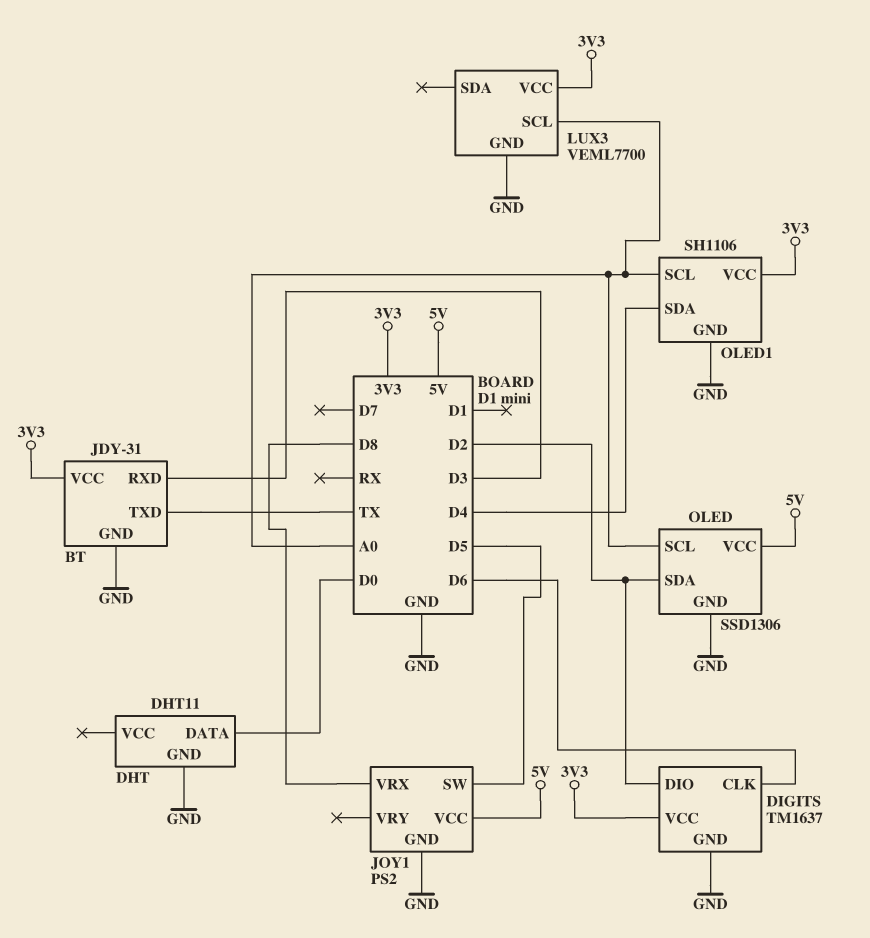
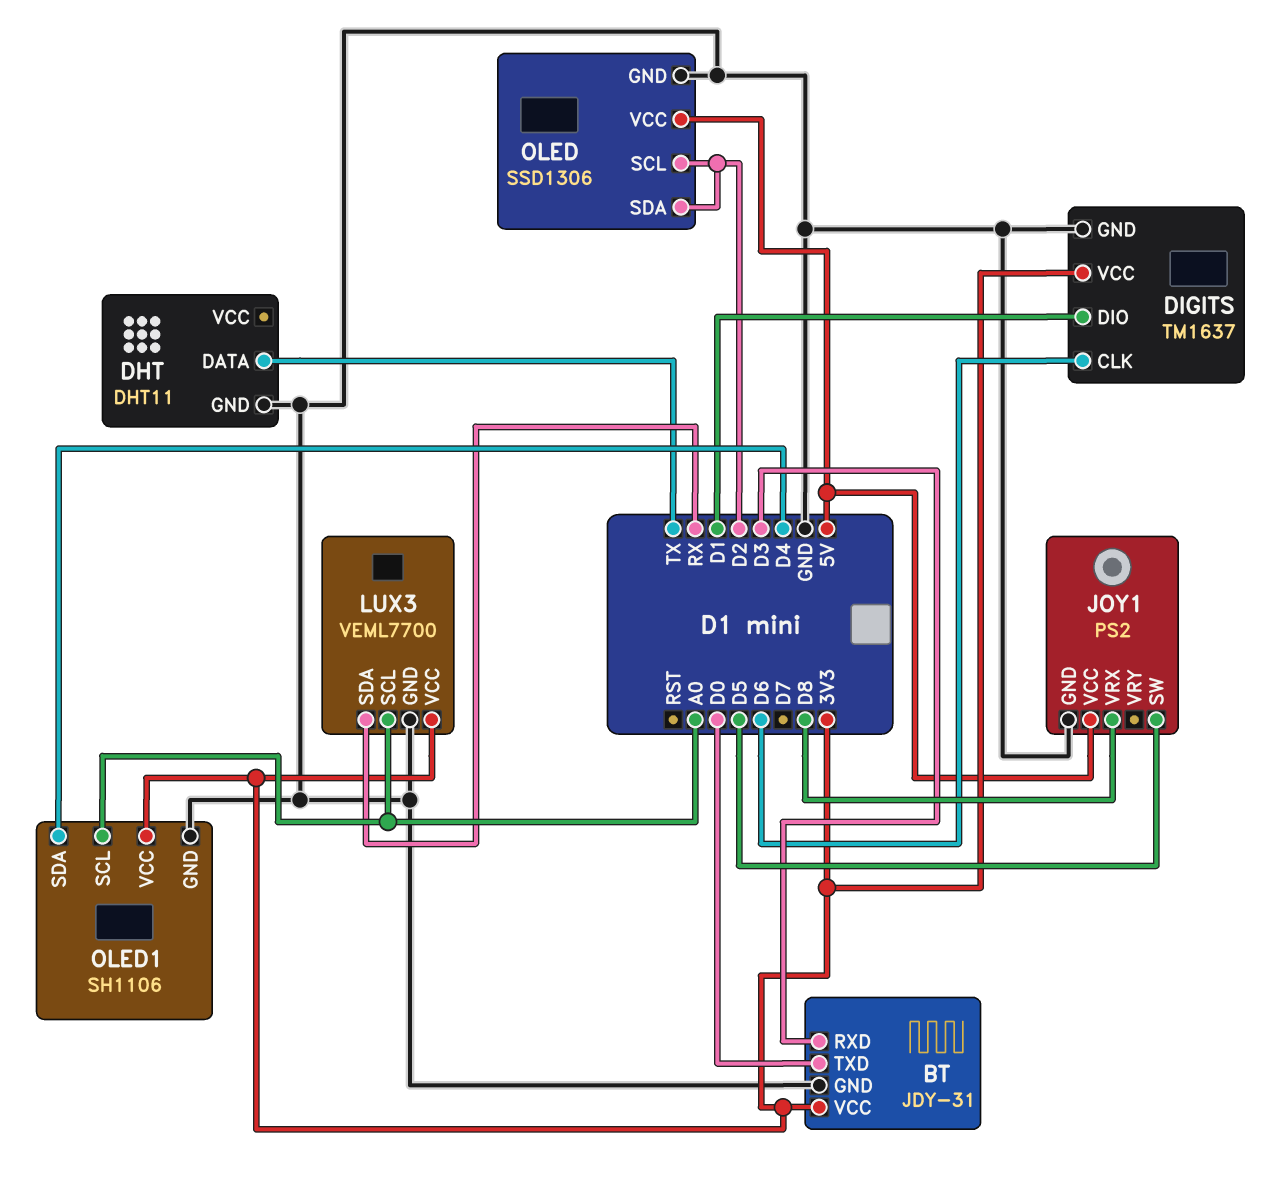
BT pin TXD: TX -> D0
DHT pin DATA: D0 -> TX
DIGITS pin DIO: D2 -> D1
LUX3 pin SDA: none -> RX
OLED pin SCL: A0 -> D2

